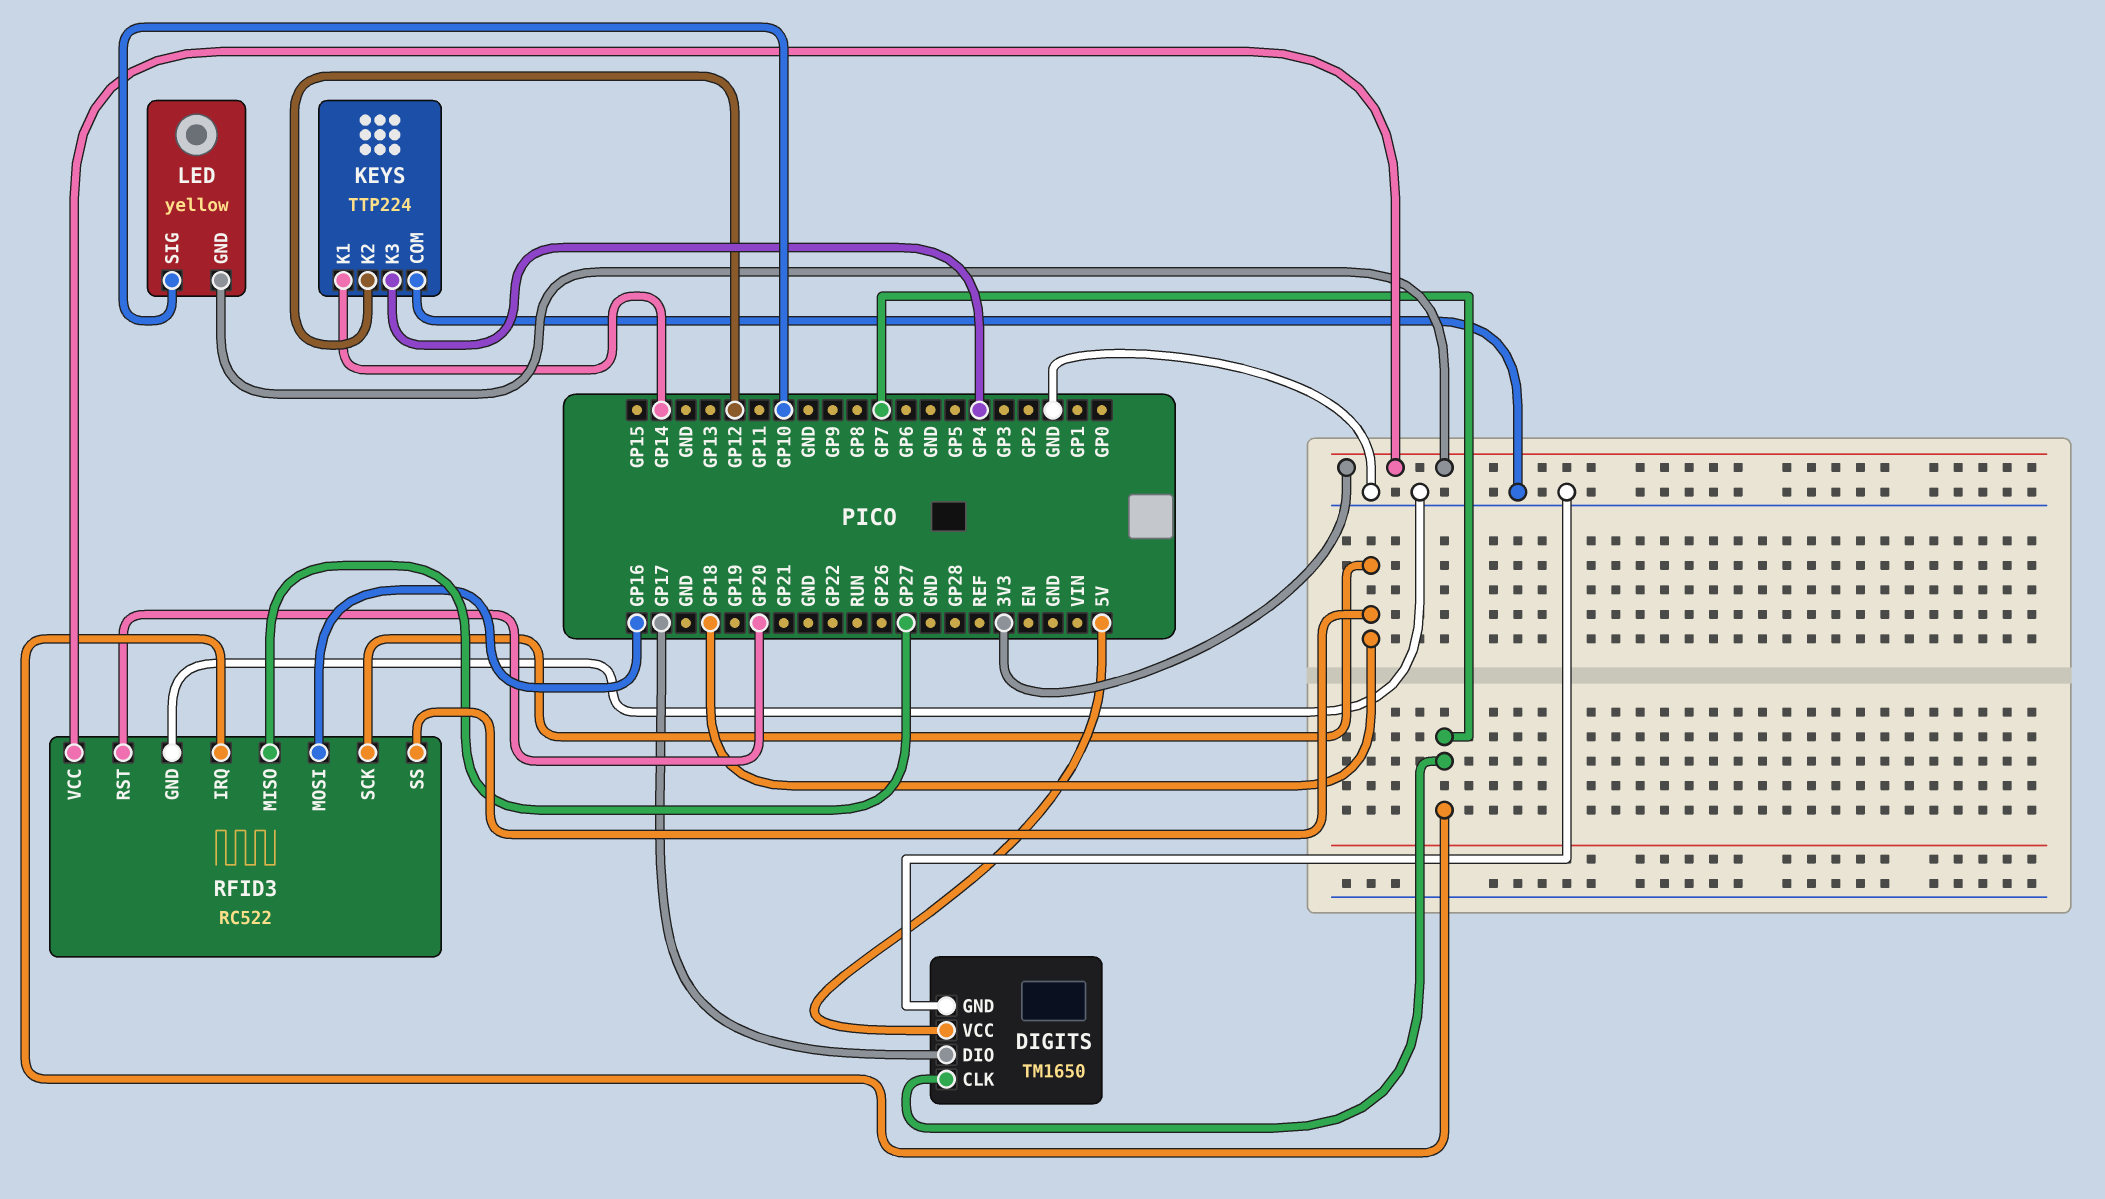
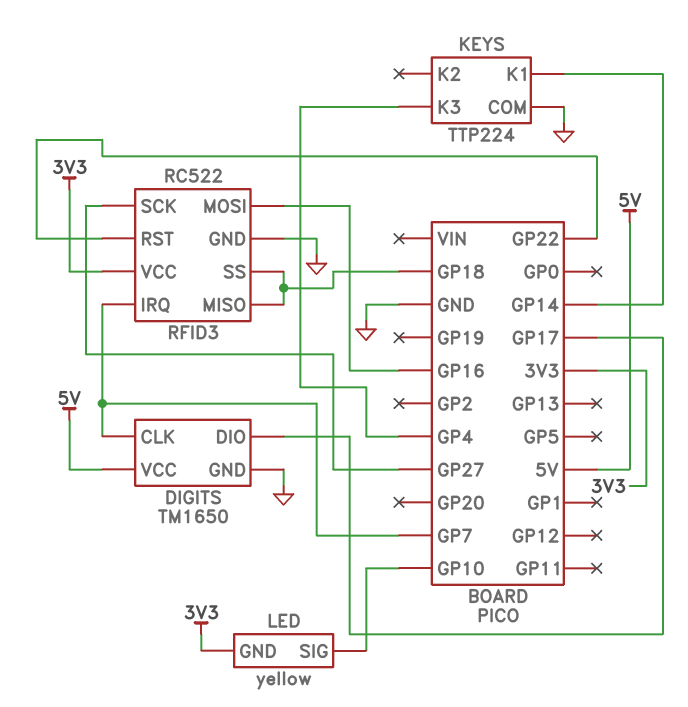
KEYS pin K2: GP12 -> none
RFID3 pin MISO: GP27 -> GP18
RFID3 pin RST: GP20 -> GP22
RFID3 pin SCK: GP18 -> GP27

